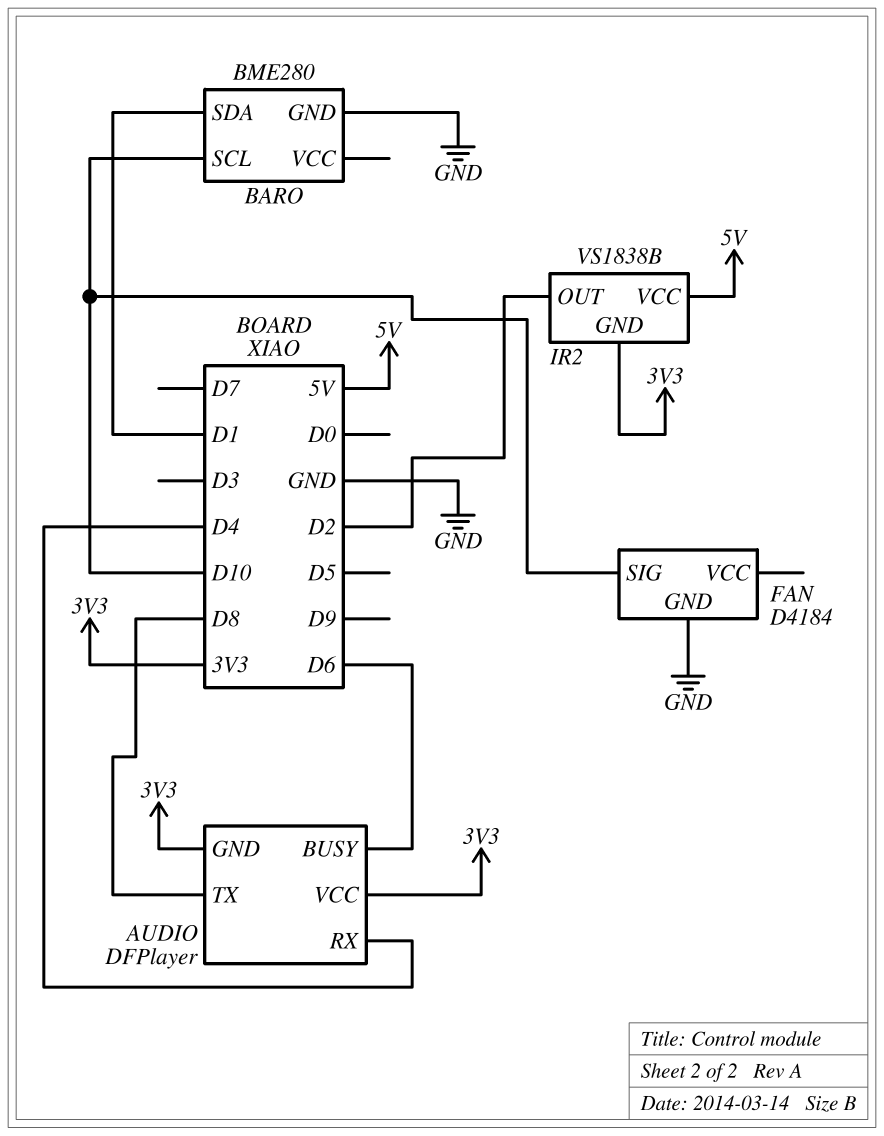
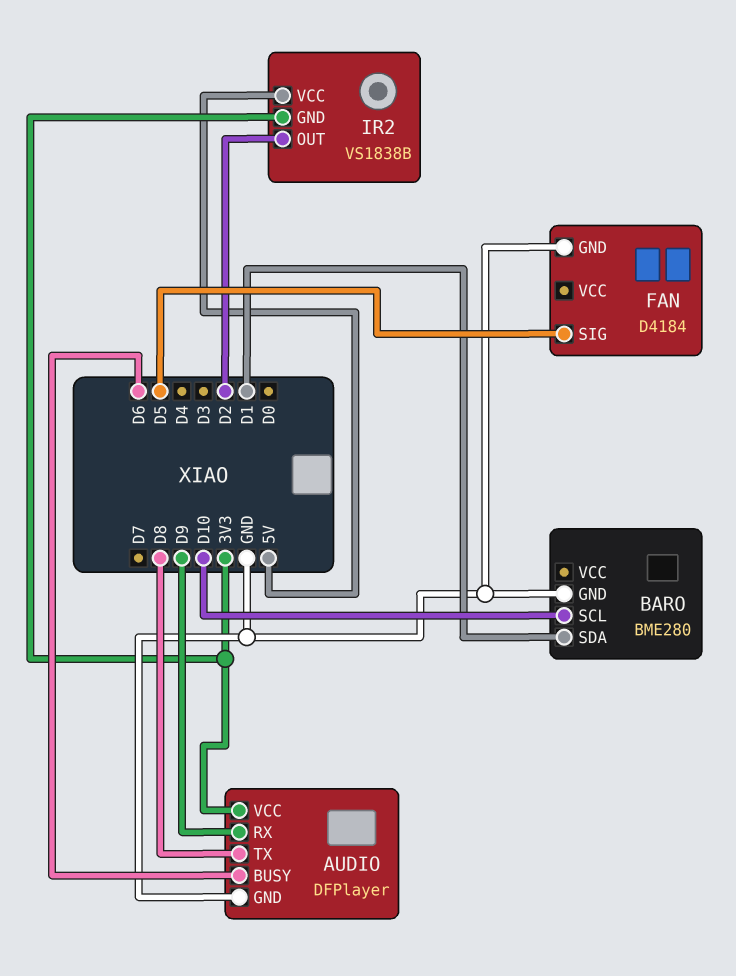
AUDIO pin GND: 3V3 -> GND
AUDIO pin RX: D4 -> D9
FAN pin SIG: D10 -> D5

